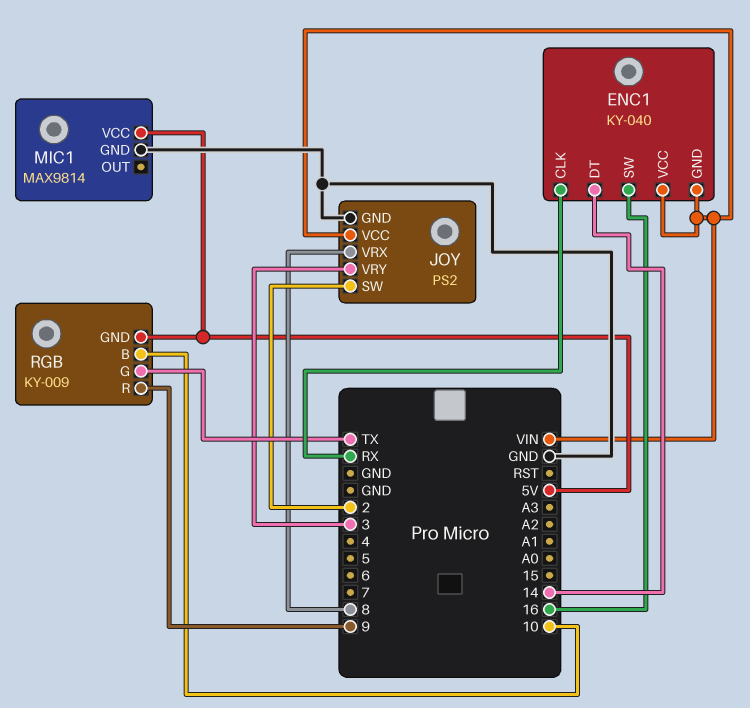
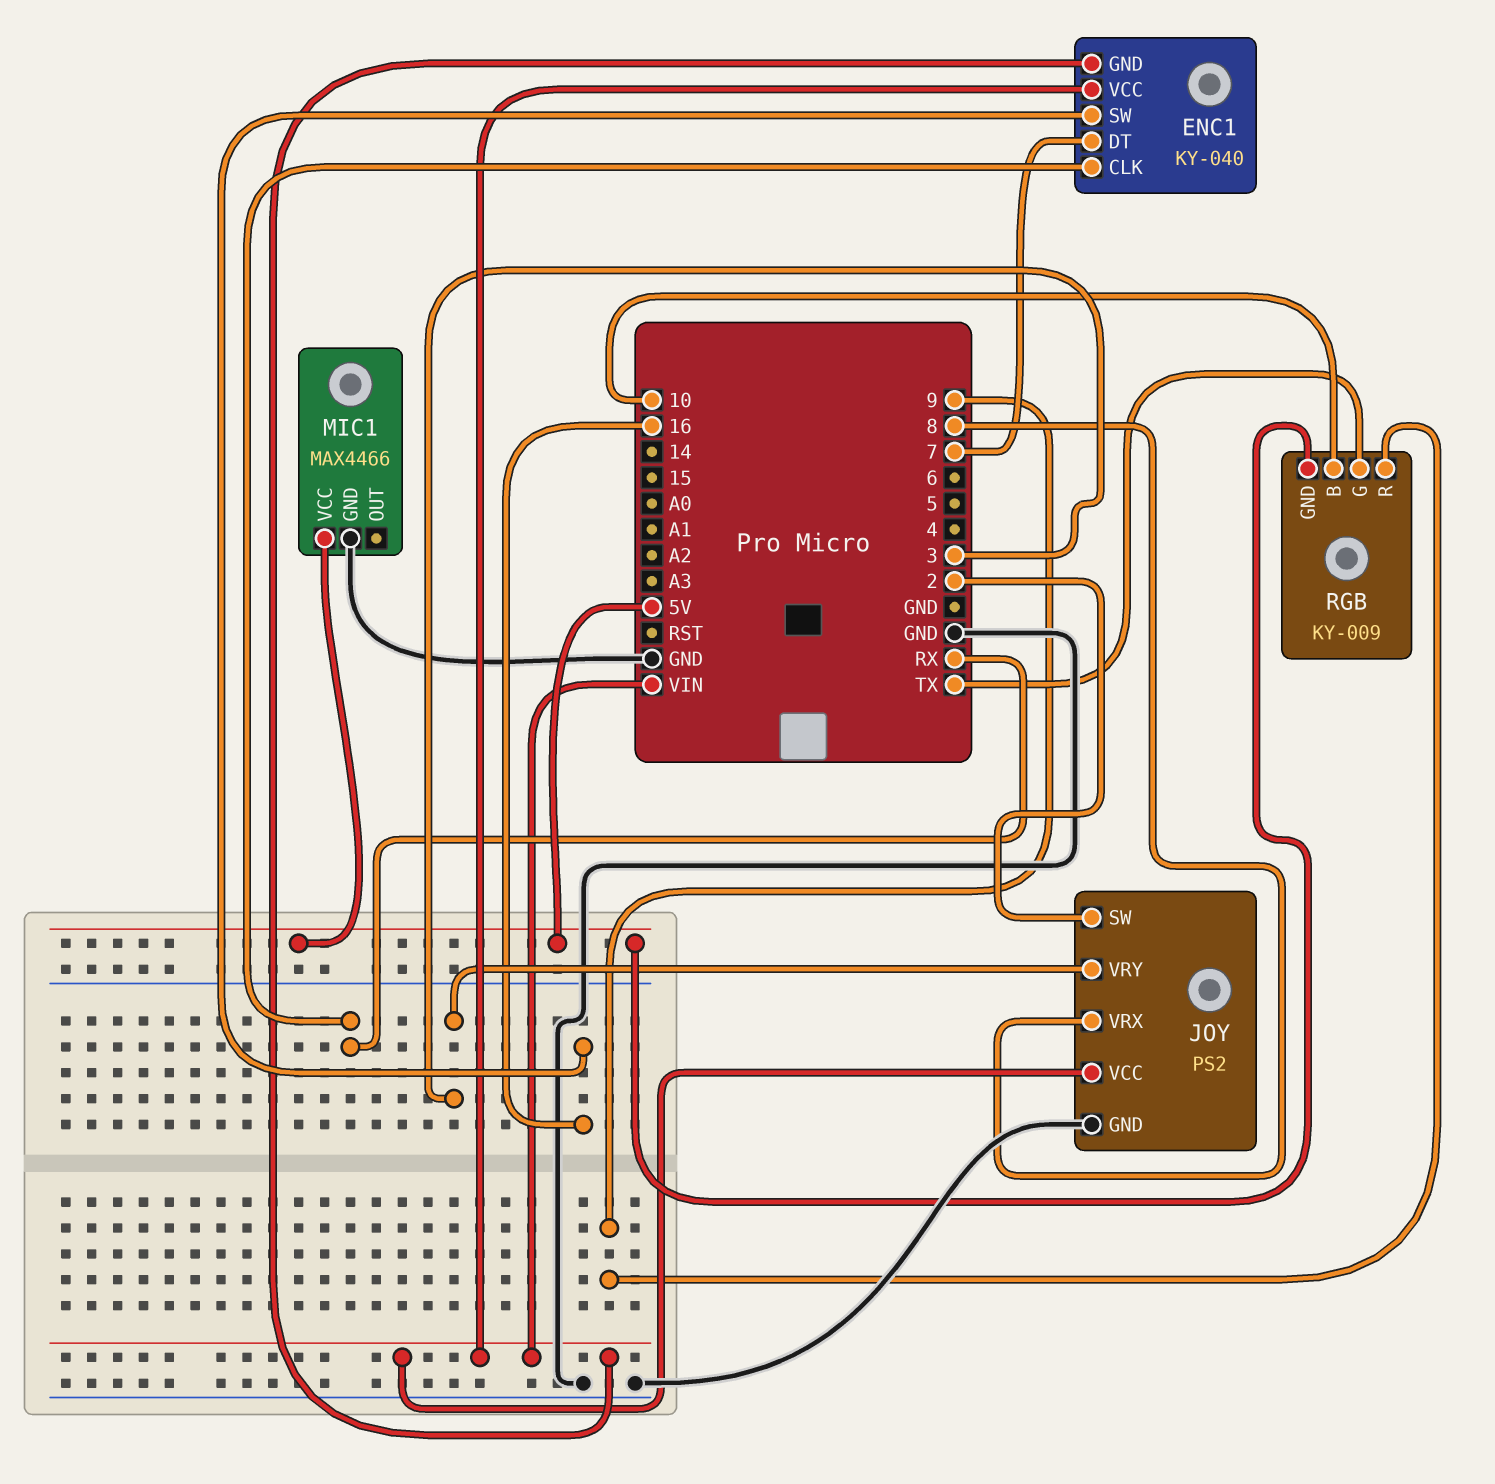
ENC1 pin DT: 14 -> 7
MIC1: MAX9814 -> MAX4466

